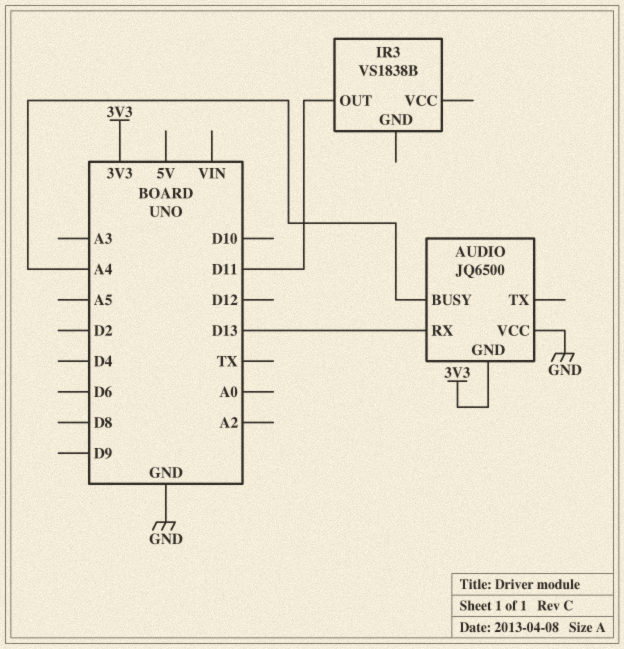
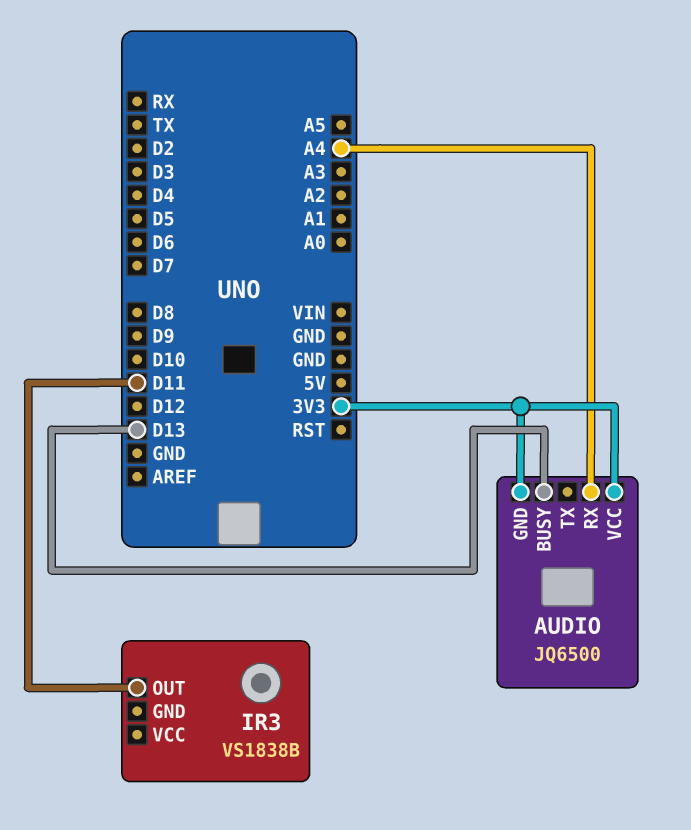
AUDIO pin BUSY: A4 -> D13
AUDIO pin RX: D13 -> A4
AUDIO pin VCC: GND -> 3V3

